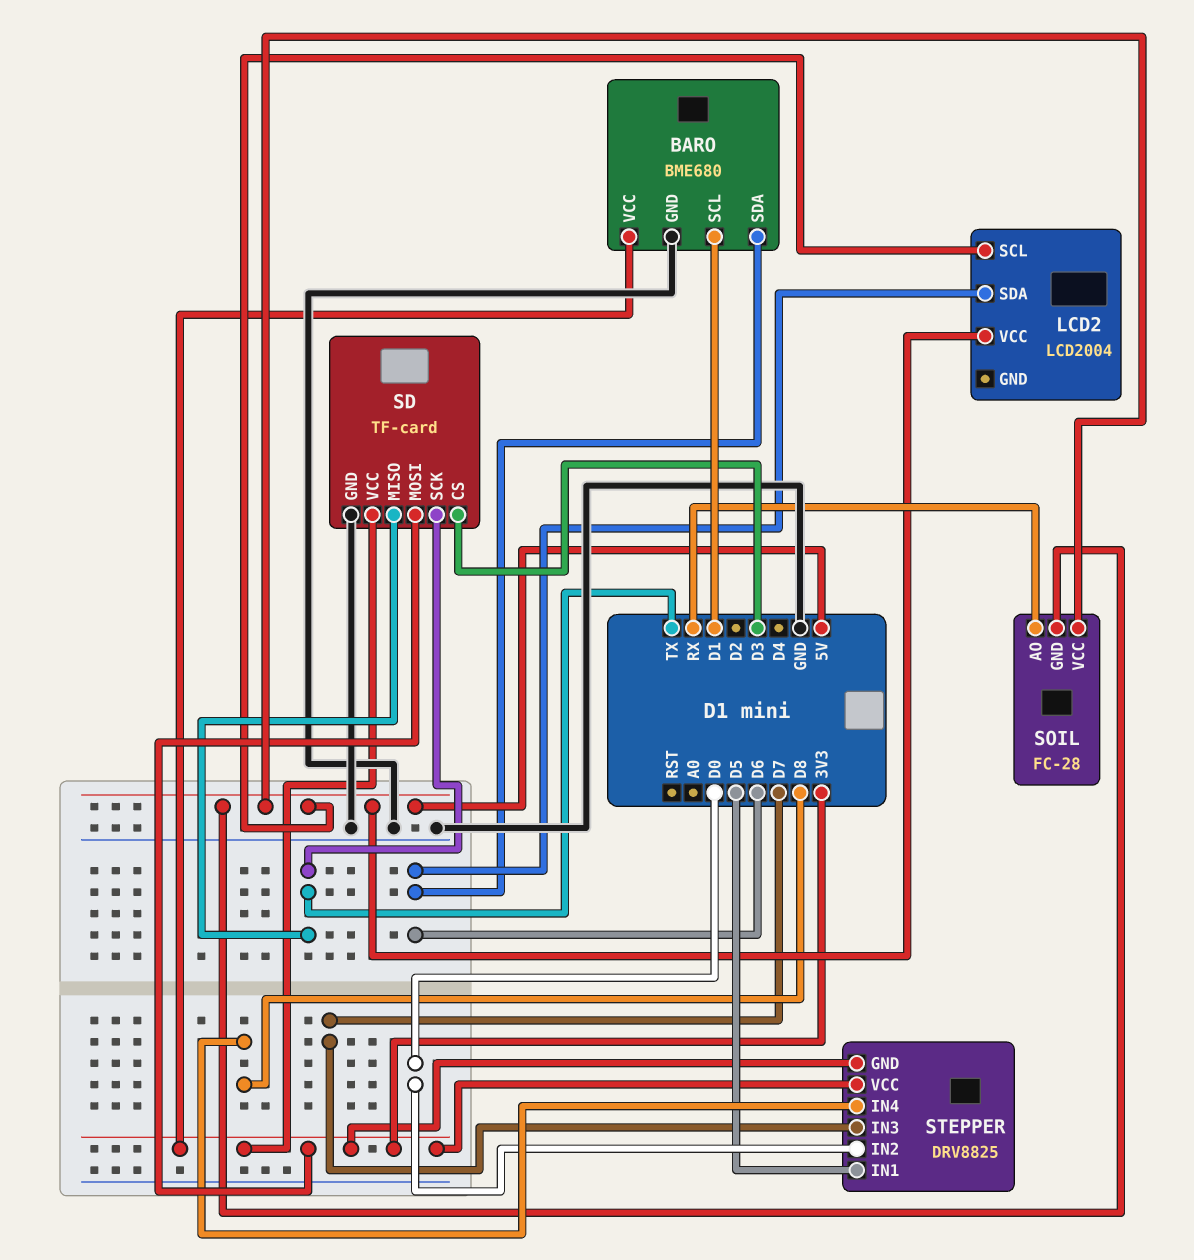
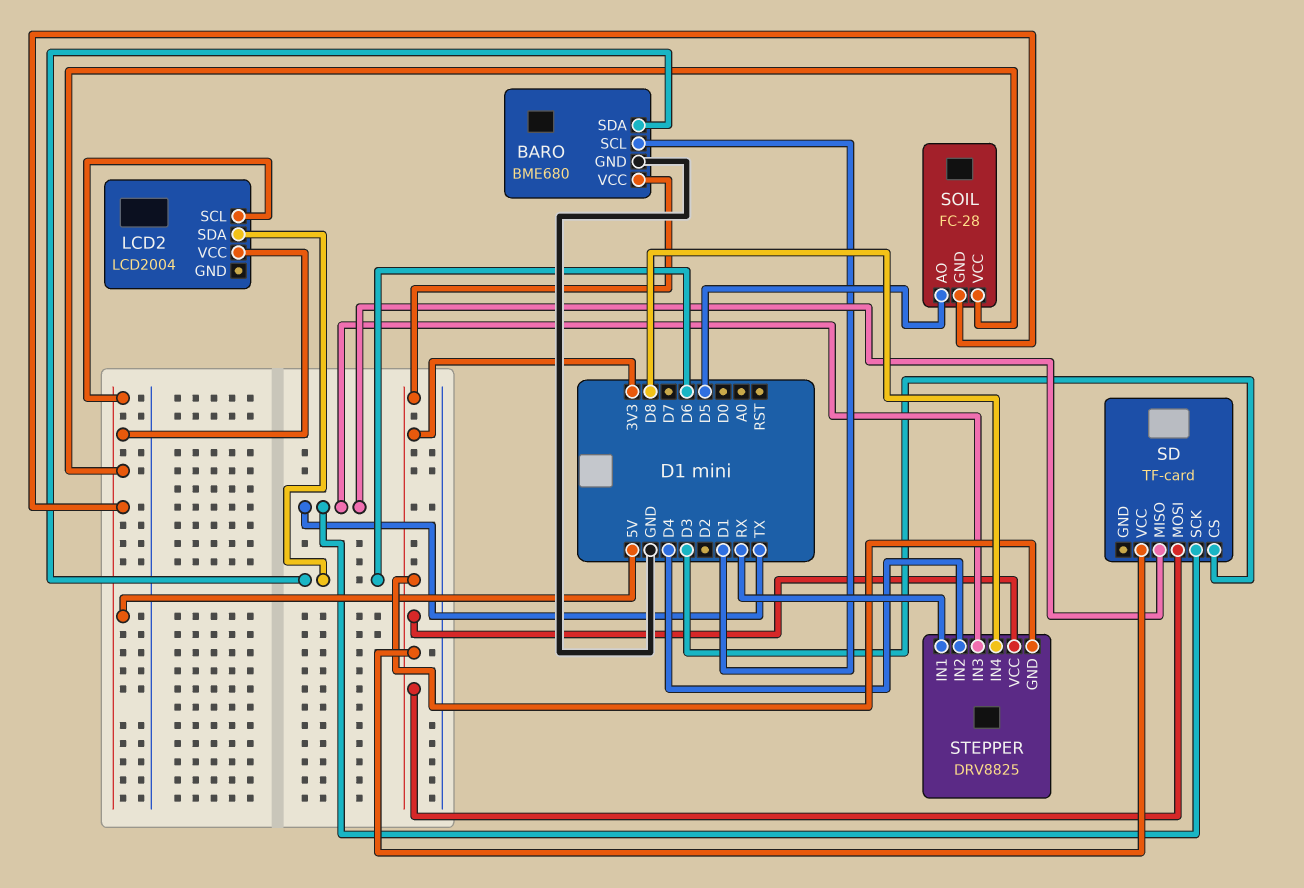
SD pin GND: GND -> none
SOIL pin AO: RX -> D5
STEPPER pin IN1: D5 -> RX
STEPPER pin IN2: D0 -> D4
STEPPER pin IN3: D7 -> TX

